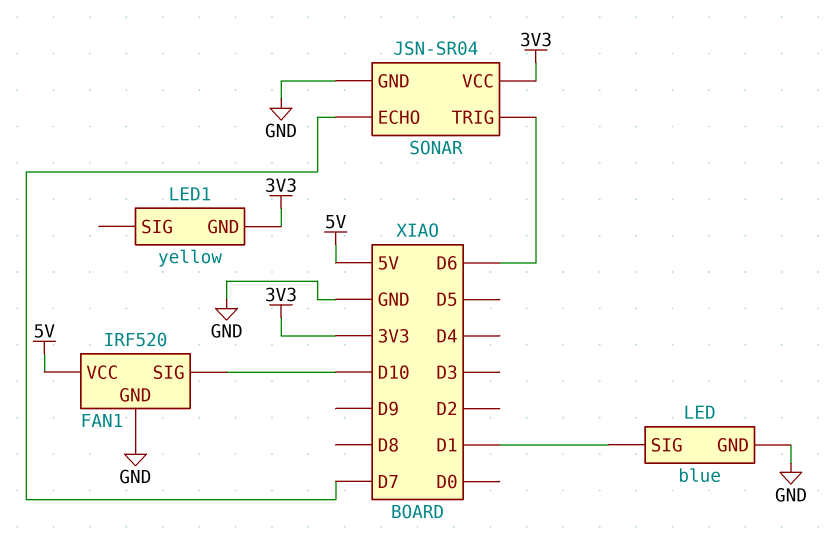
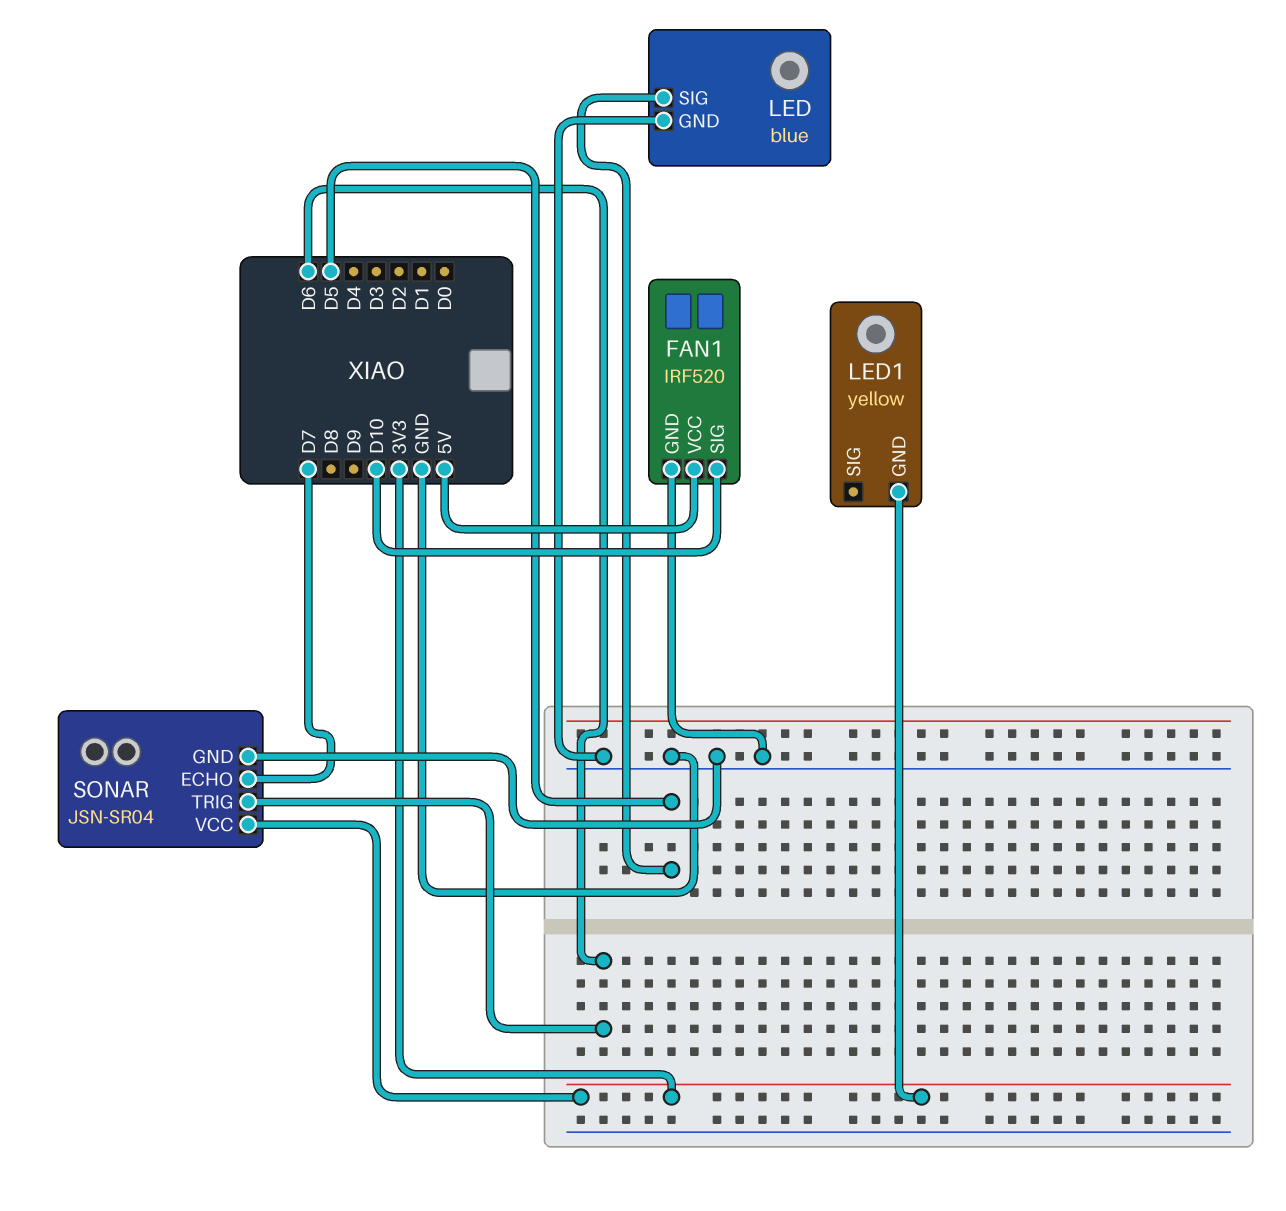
LED pin SIG: D1 -> D5

